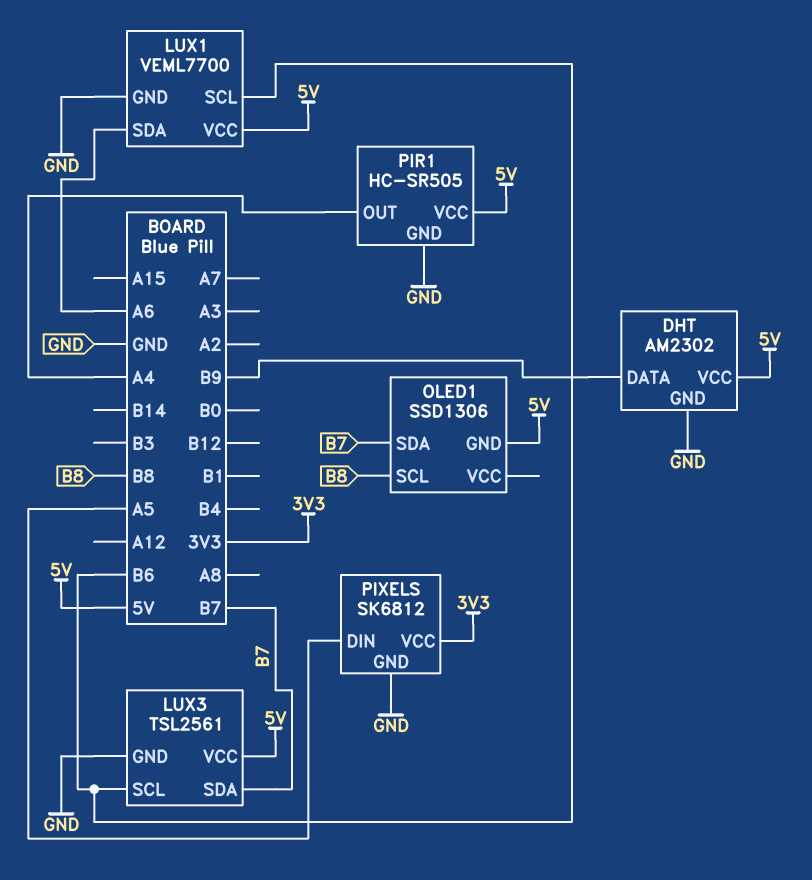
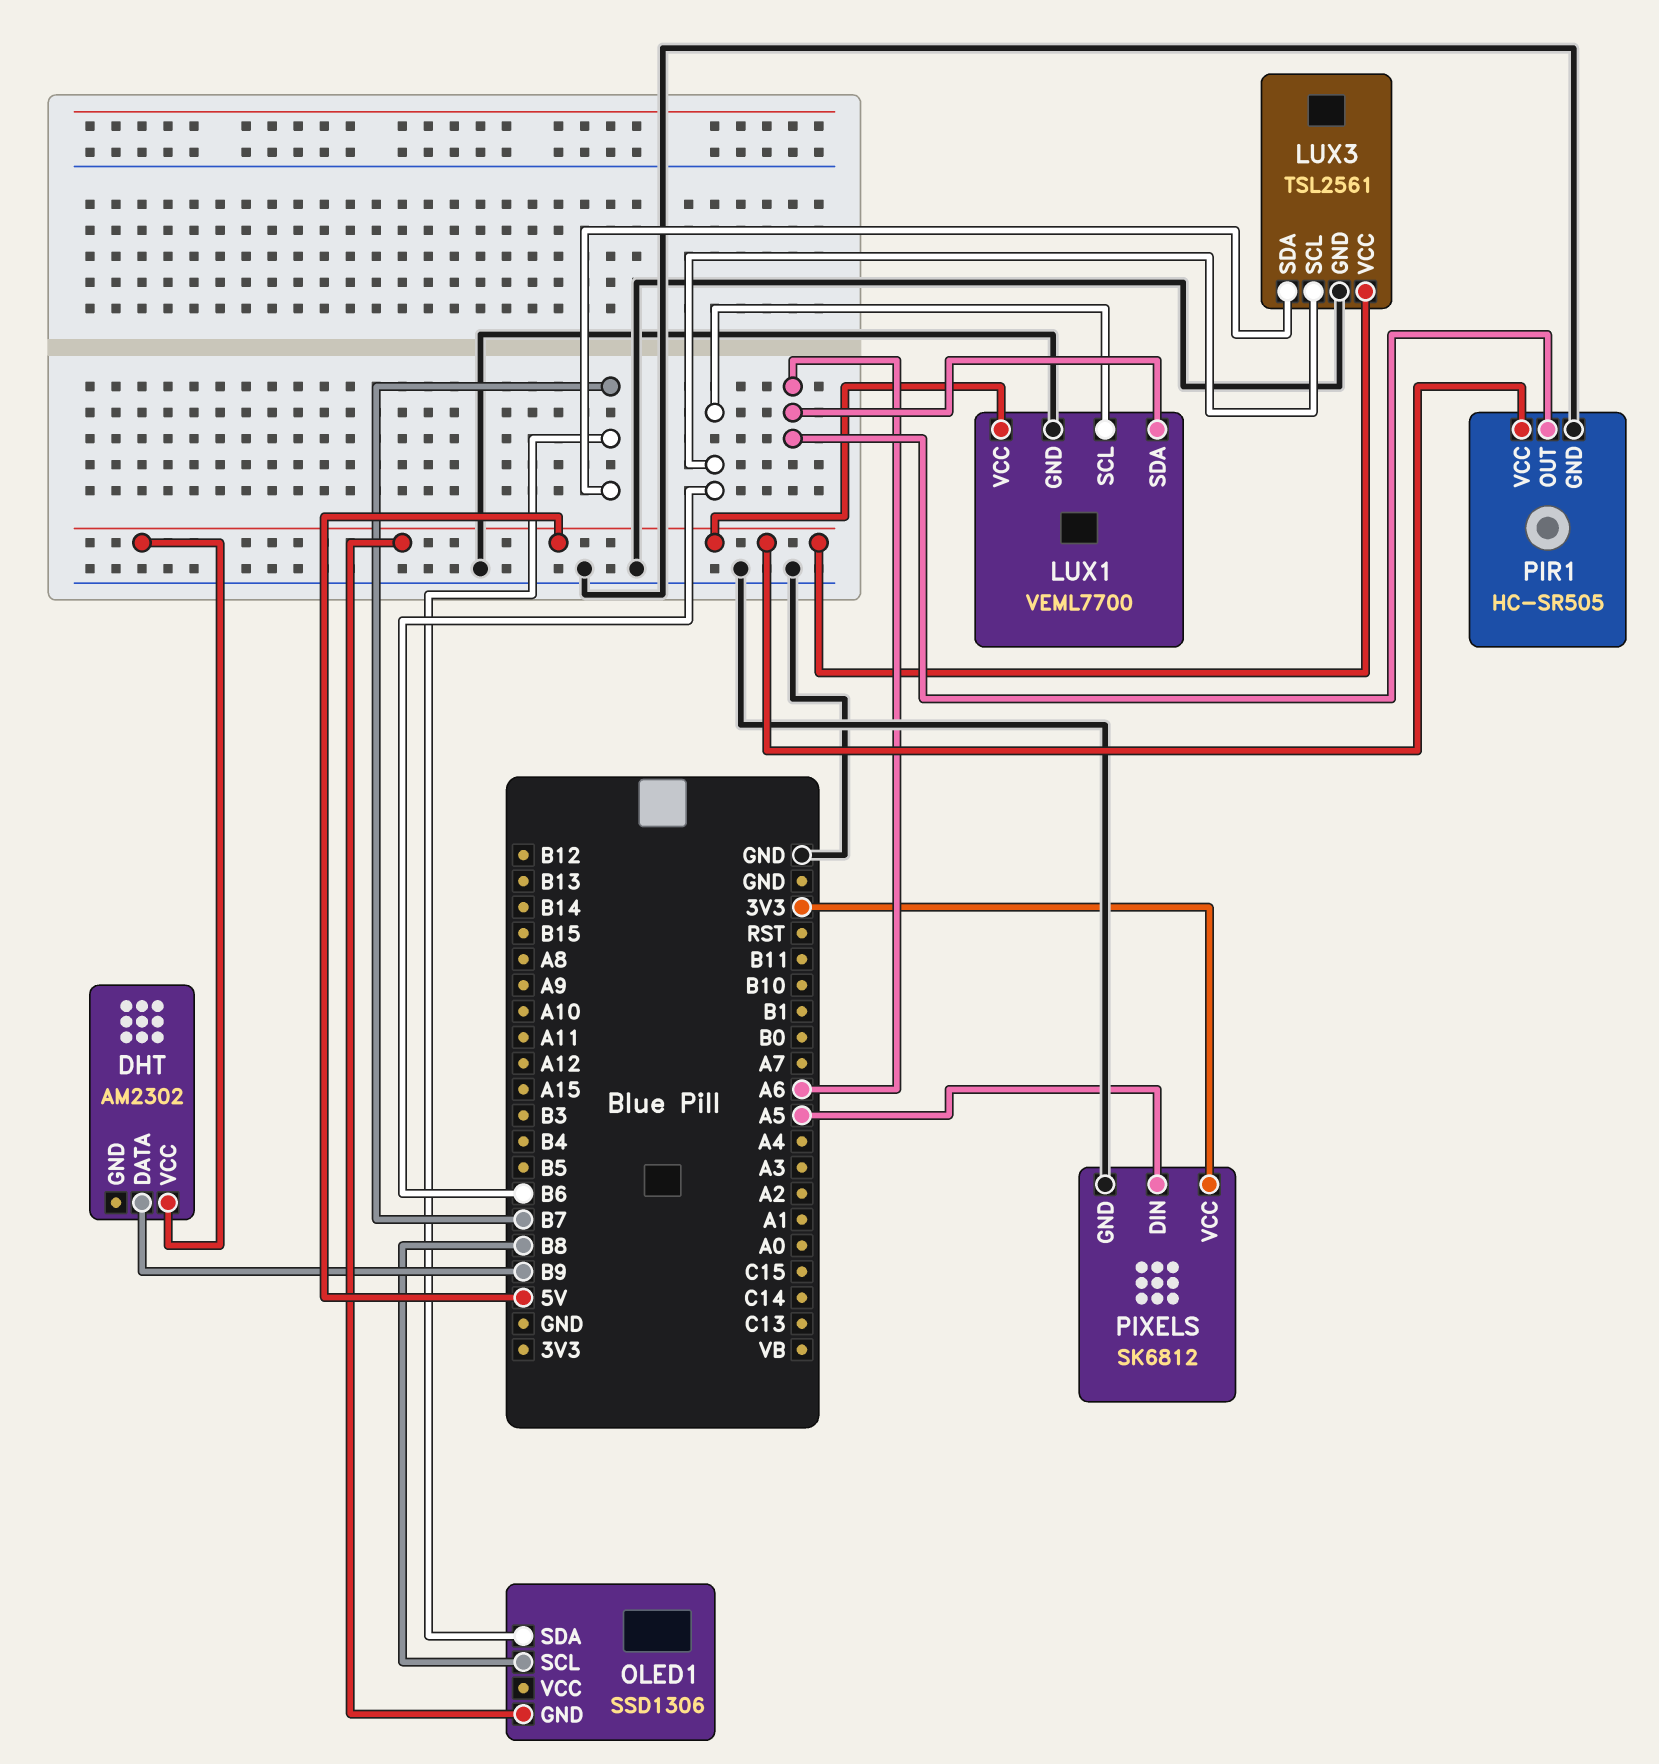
DHT pin GND: GND -> none
PIR1 pin OUT: A4 -> A6

